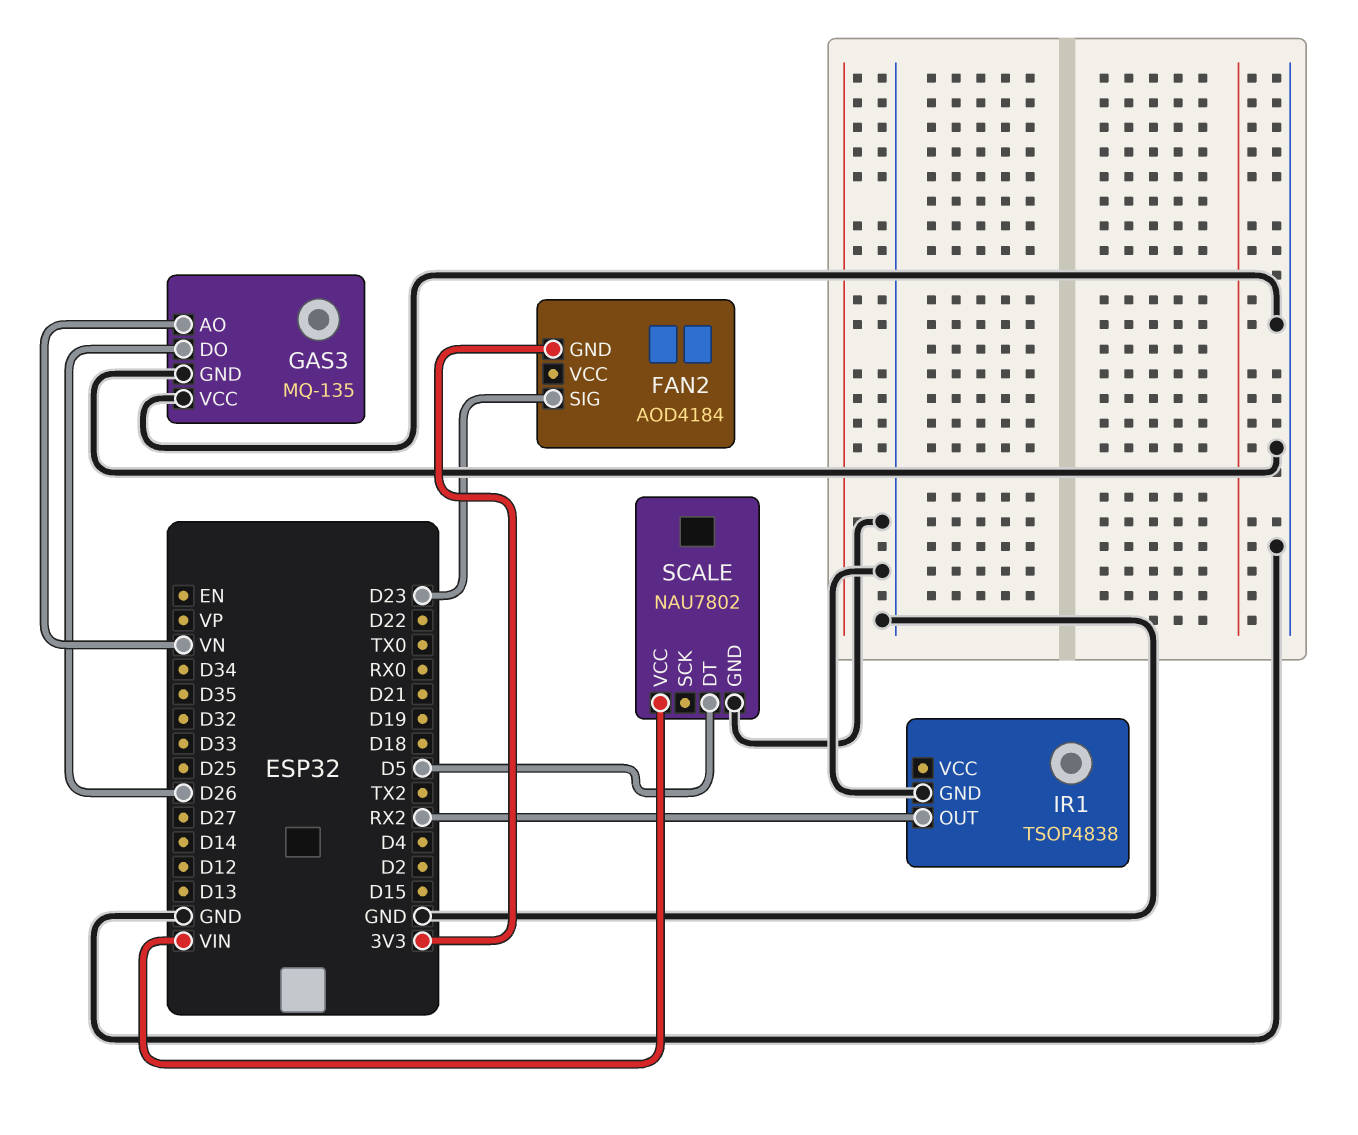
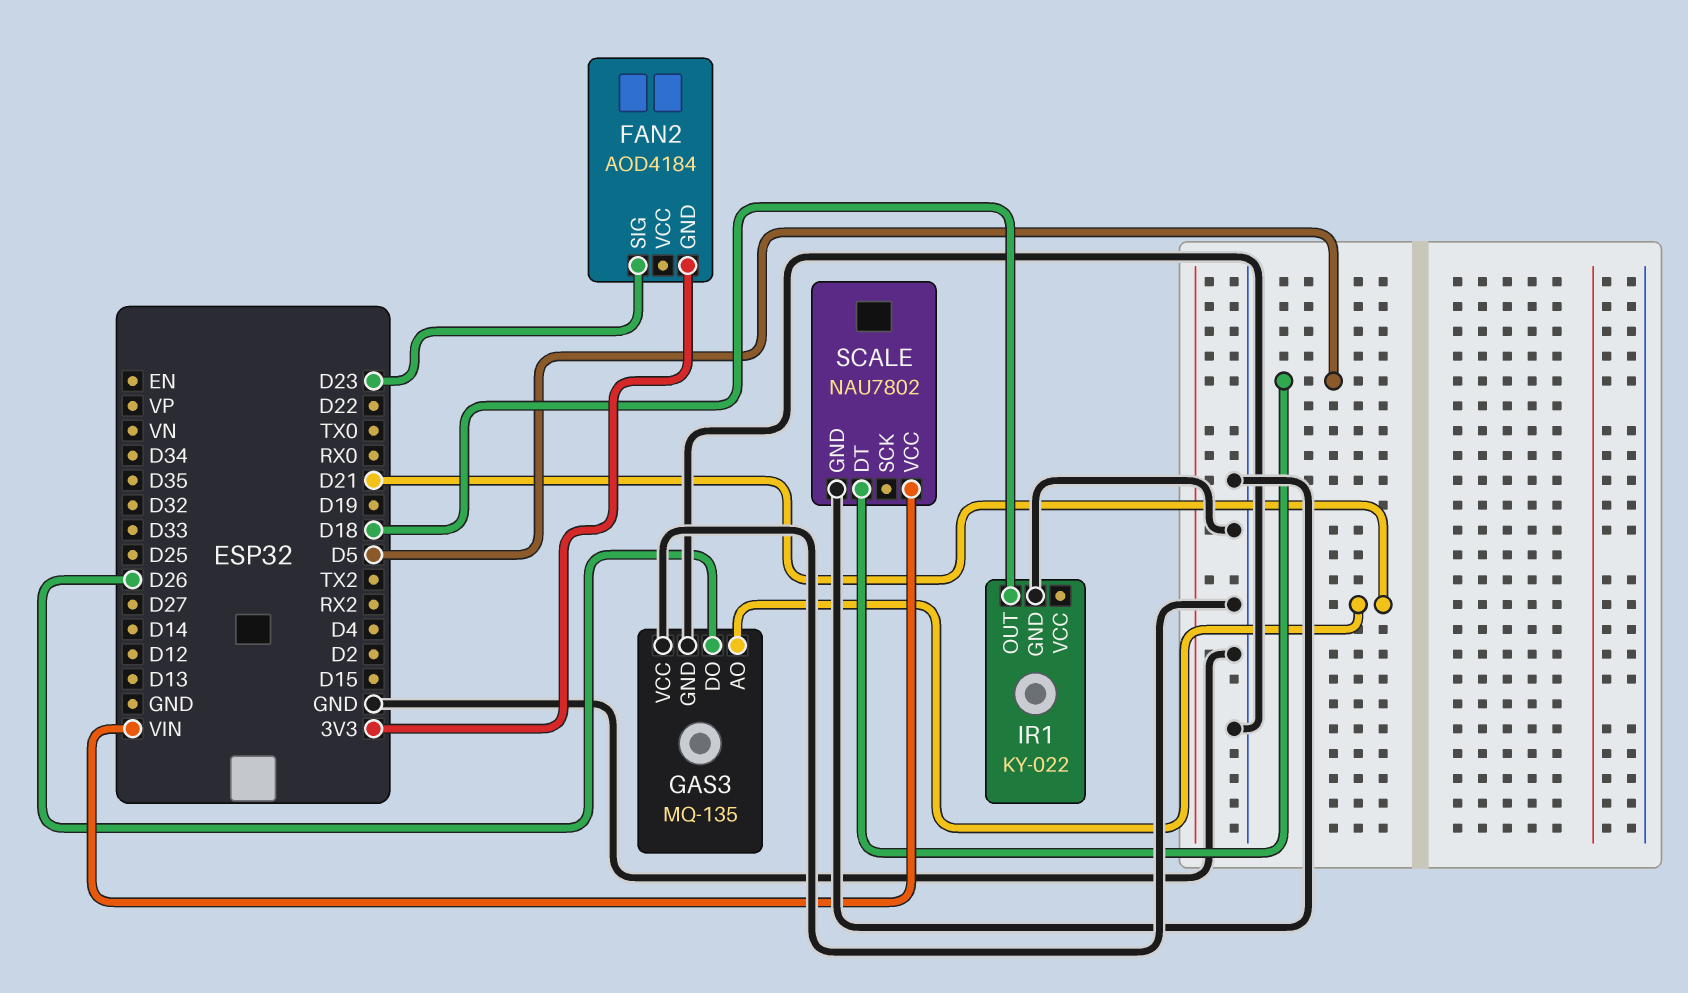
GAS3 pin AO: VN -> D21
IR1: TSOP4838 -> KY-022
IR1 pin OUT: RX2 -> D18

